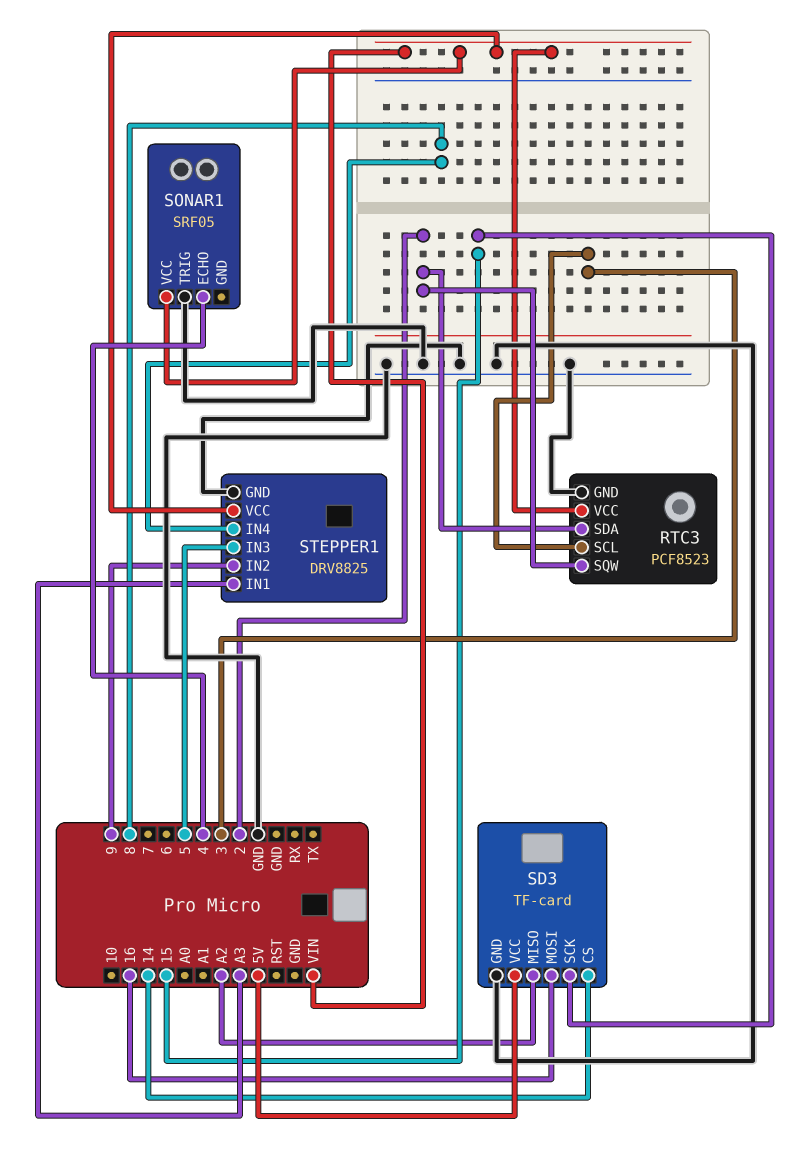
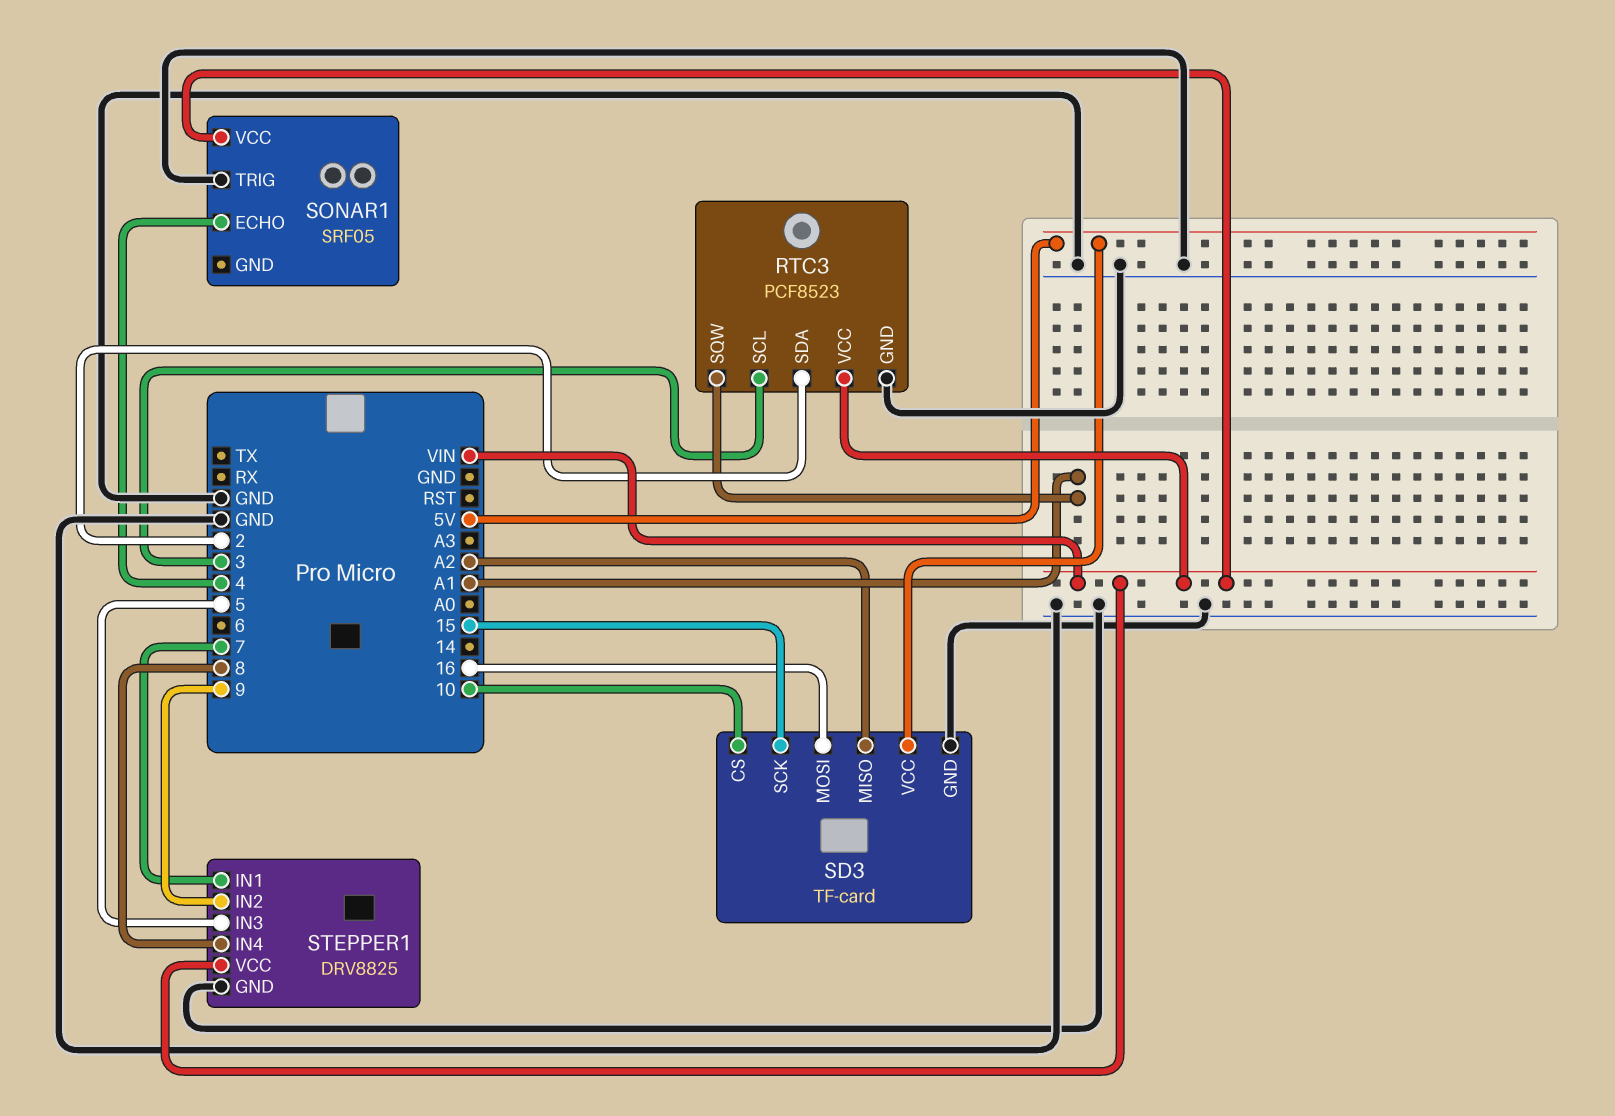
RTC3 pin SQW: 2 -> A1
SD3 pin CS: 14 -> 10
STEPPER1 pin IN1: A3 -> 7

